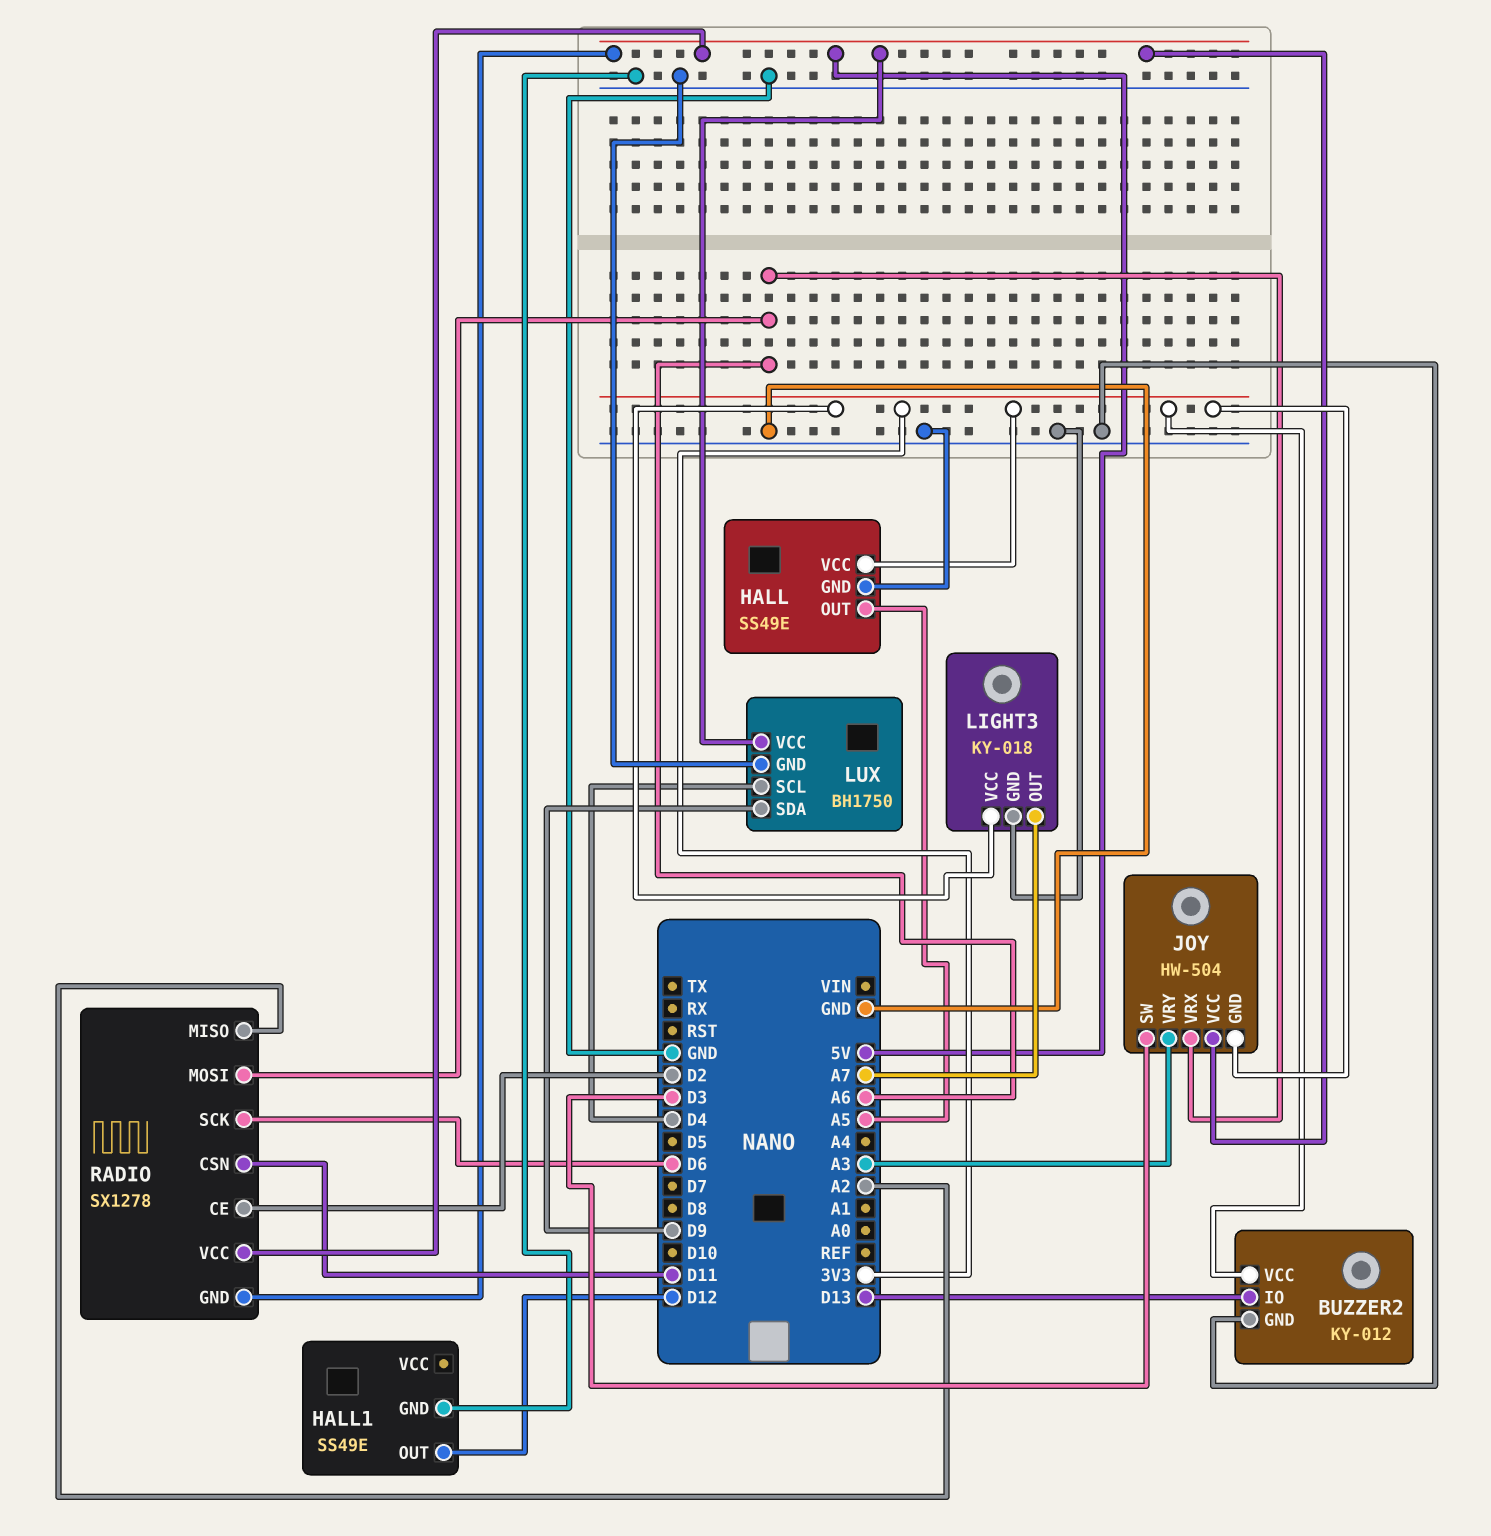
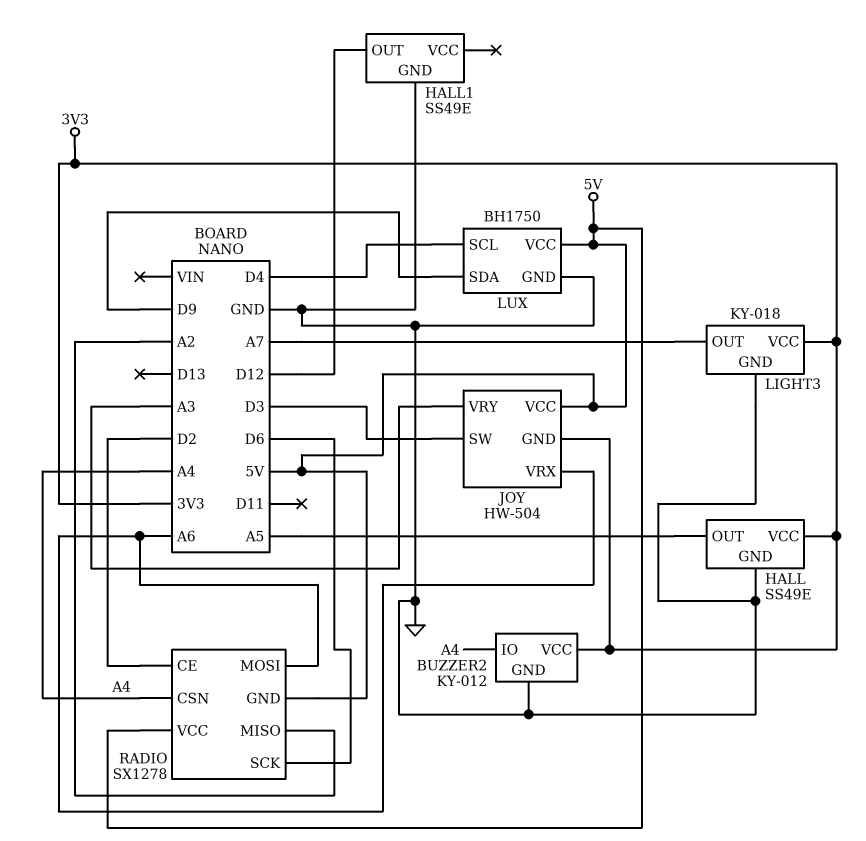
BUZZER2 pin IO: D13 -> A4
RADIO pin CSN: D11 -> A4

